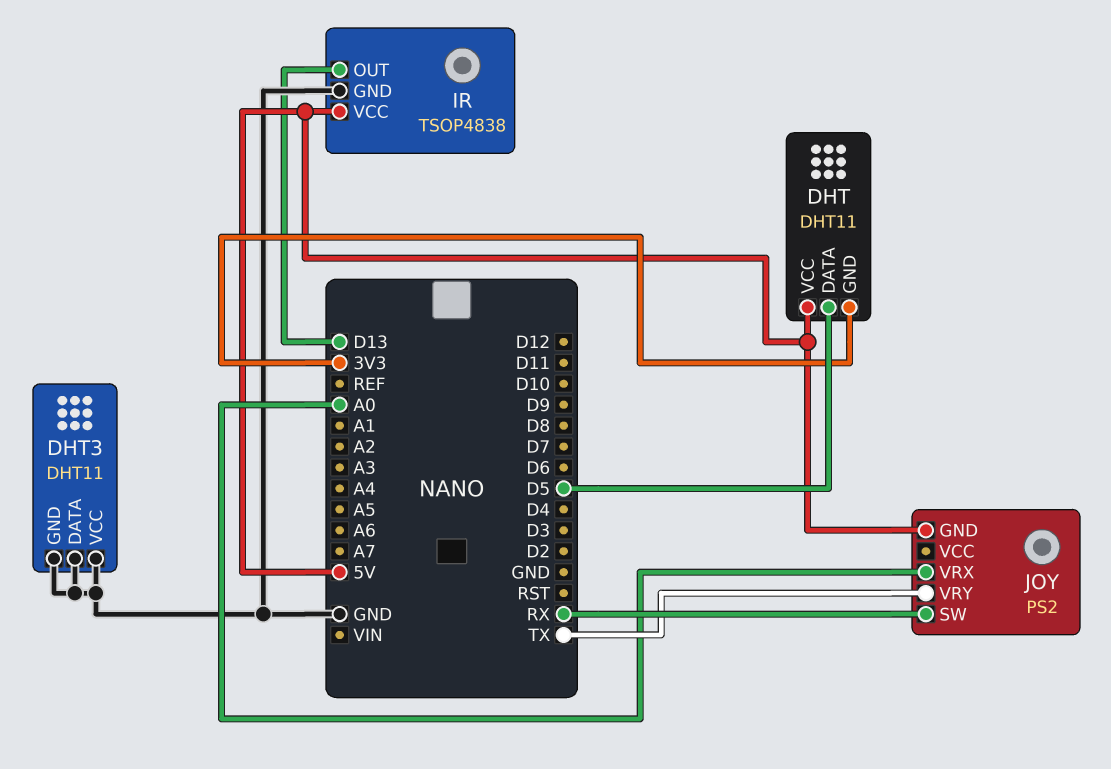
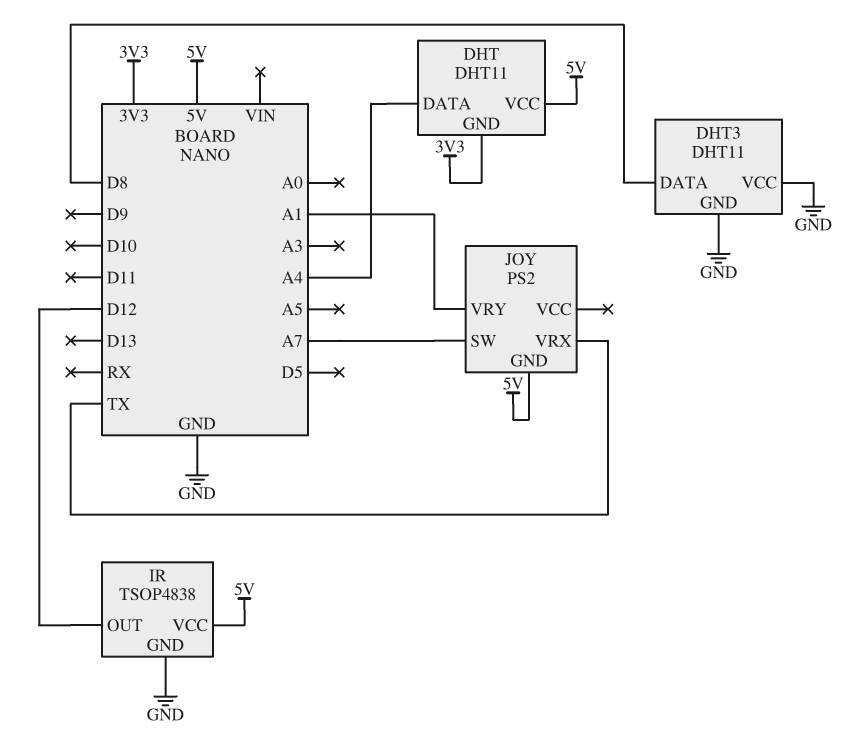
DHT pin DATA: D5 -> A4
DHT3 pin DATA: GND -> D8
IR pin OUT: D13 -> D12
JOY pin SW: RX -> A7
JOY pin VRX: A0 -> TX
JOY pin VRY: TX -> A1

